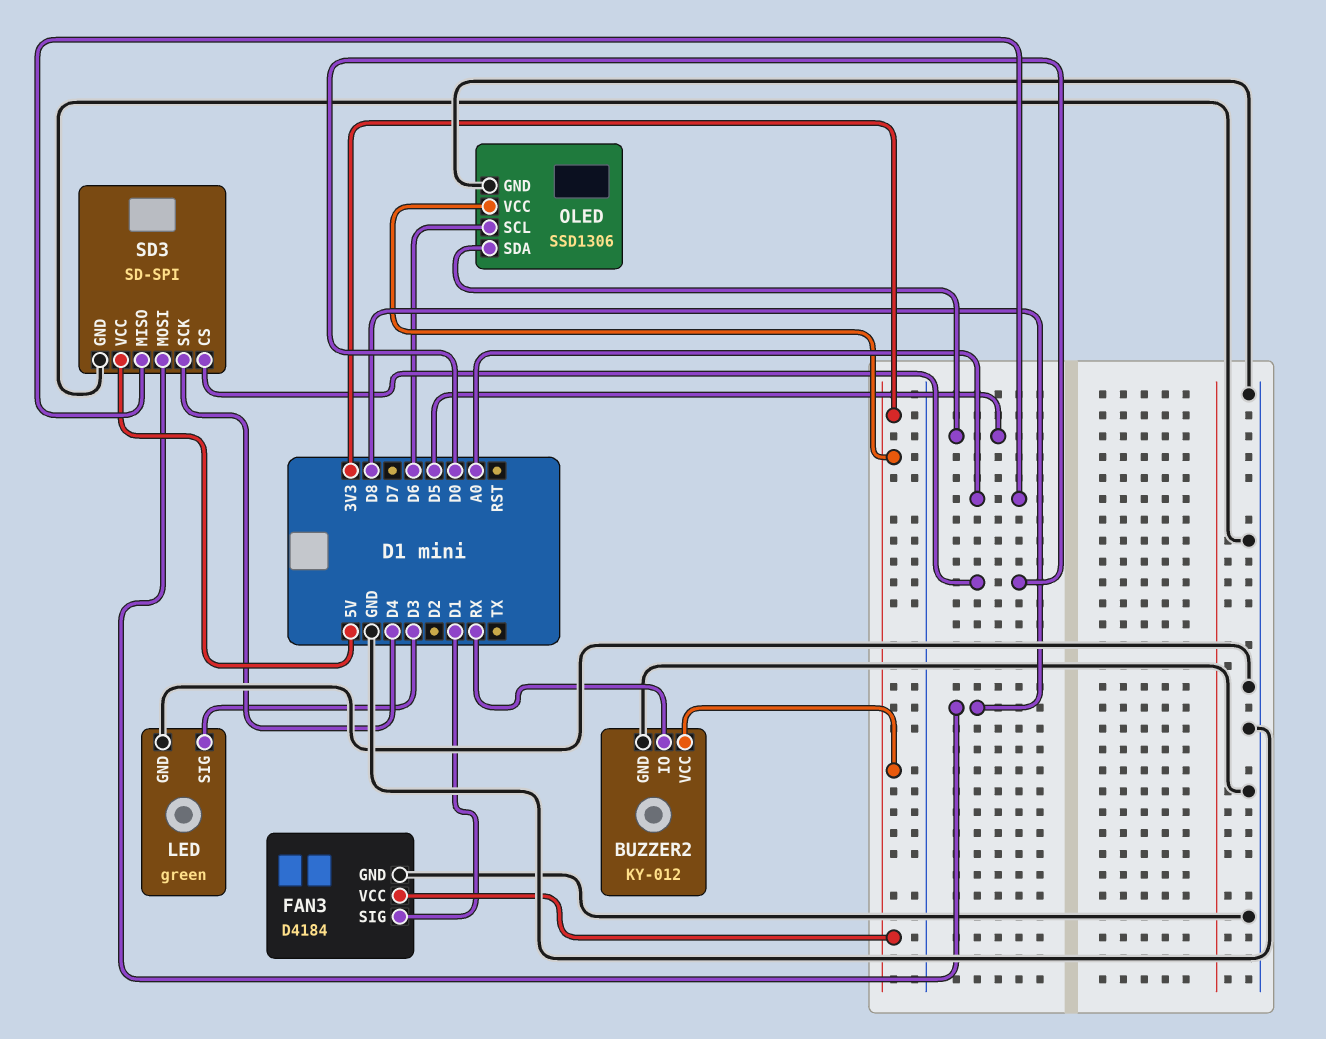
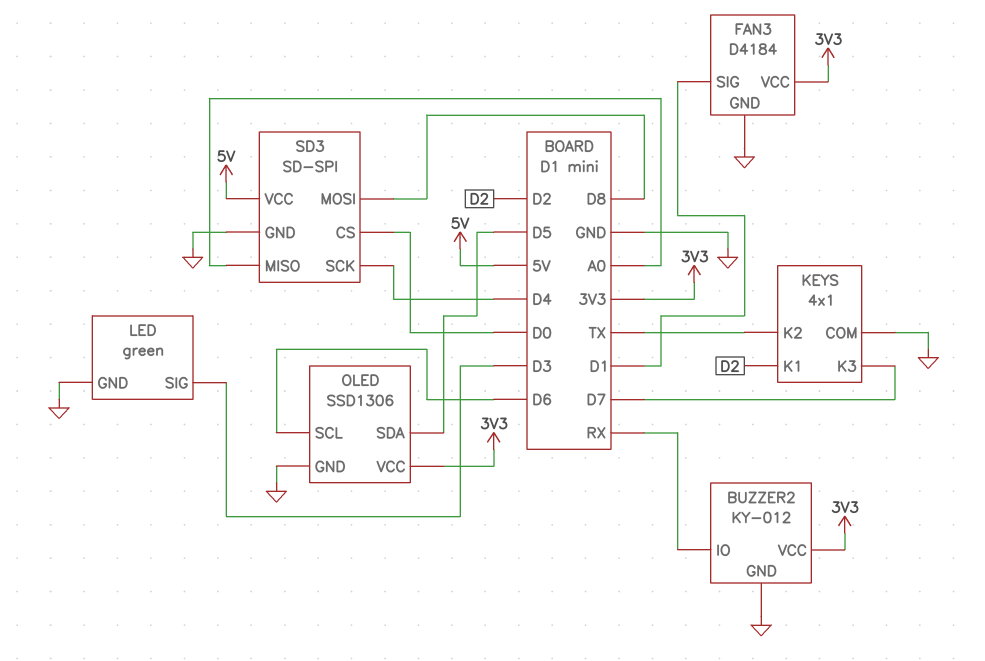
KEYS: none -> 4x1
KEYS pin COM: none -> GND
KEYS pin K1: none -> D2
KEYS pin K2: none -> TX
KEYS pin K3: none -> D7

